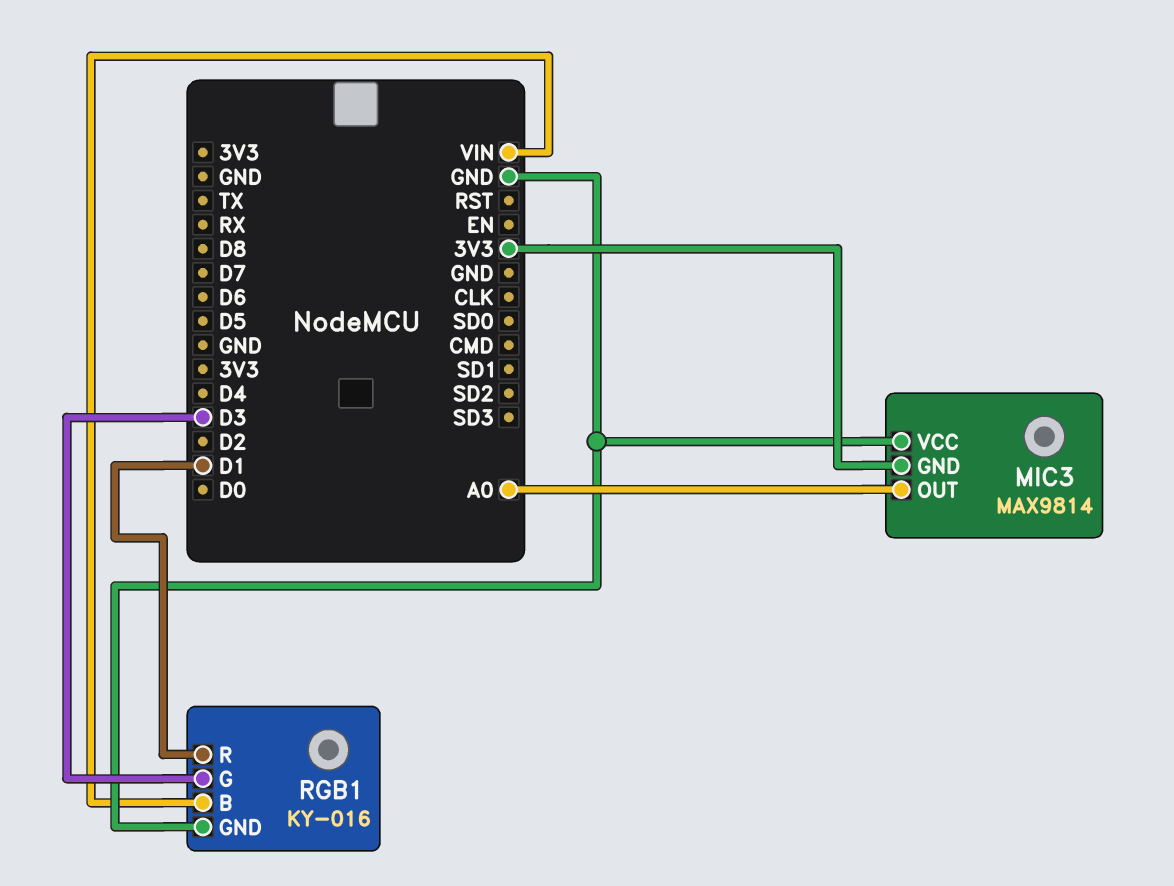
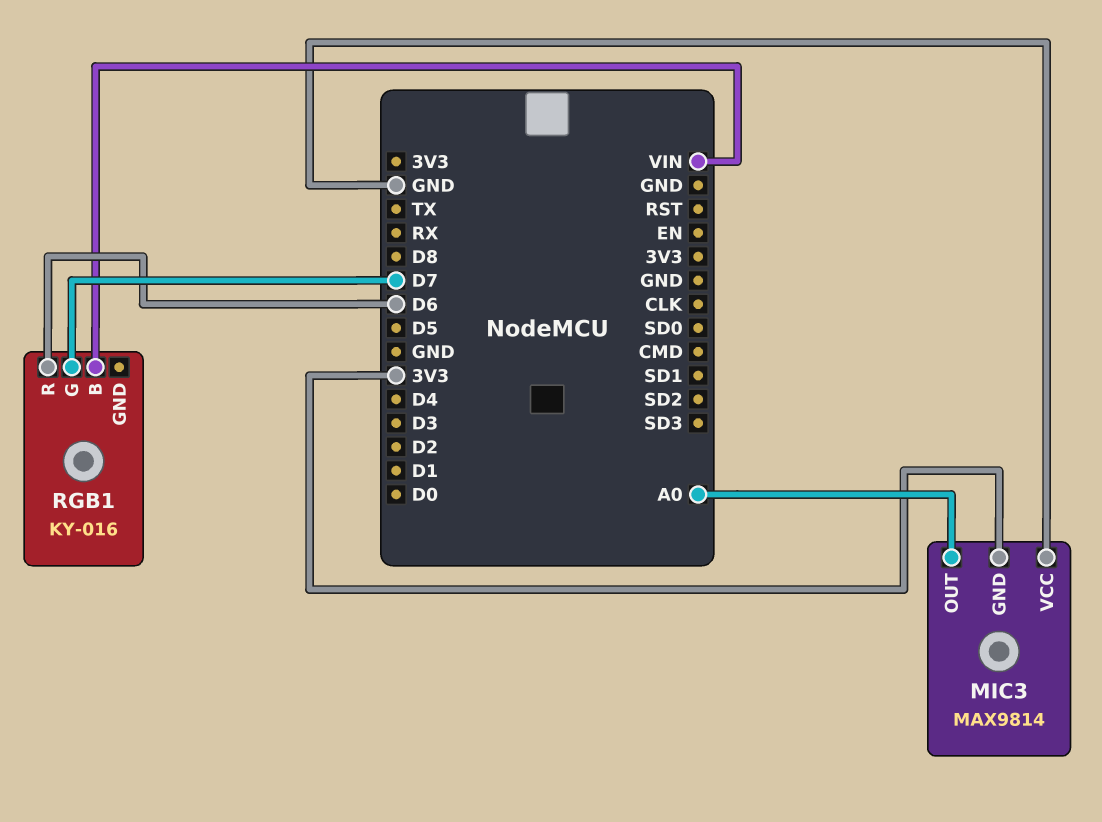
RGB1 pin G: D3 -> D7
RGB1 pin GND: GND -> none
RGB1 pin R: D1 -> D6

